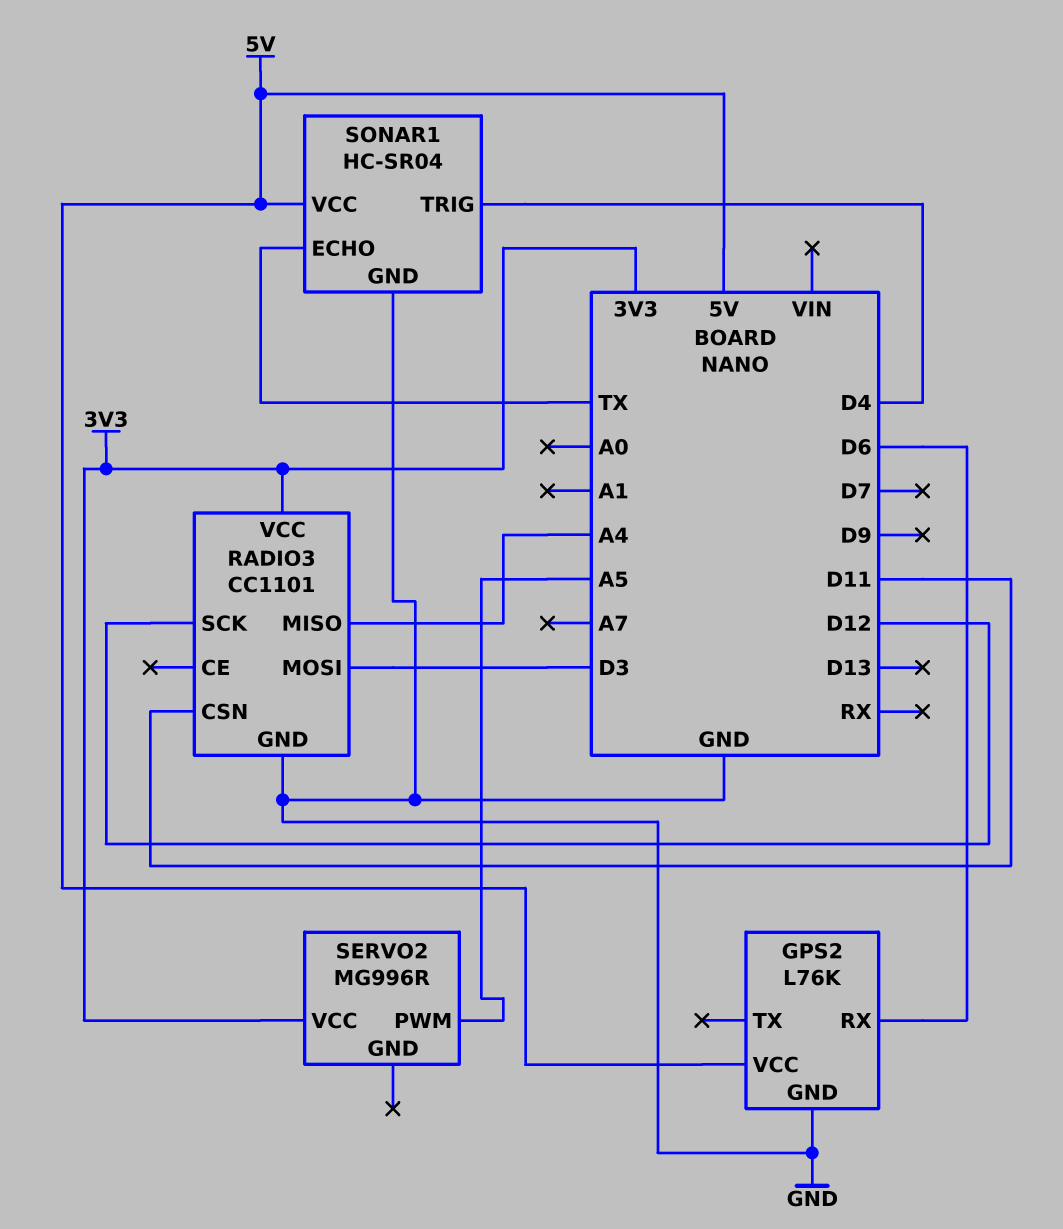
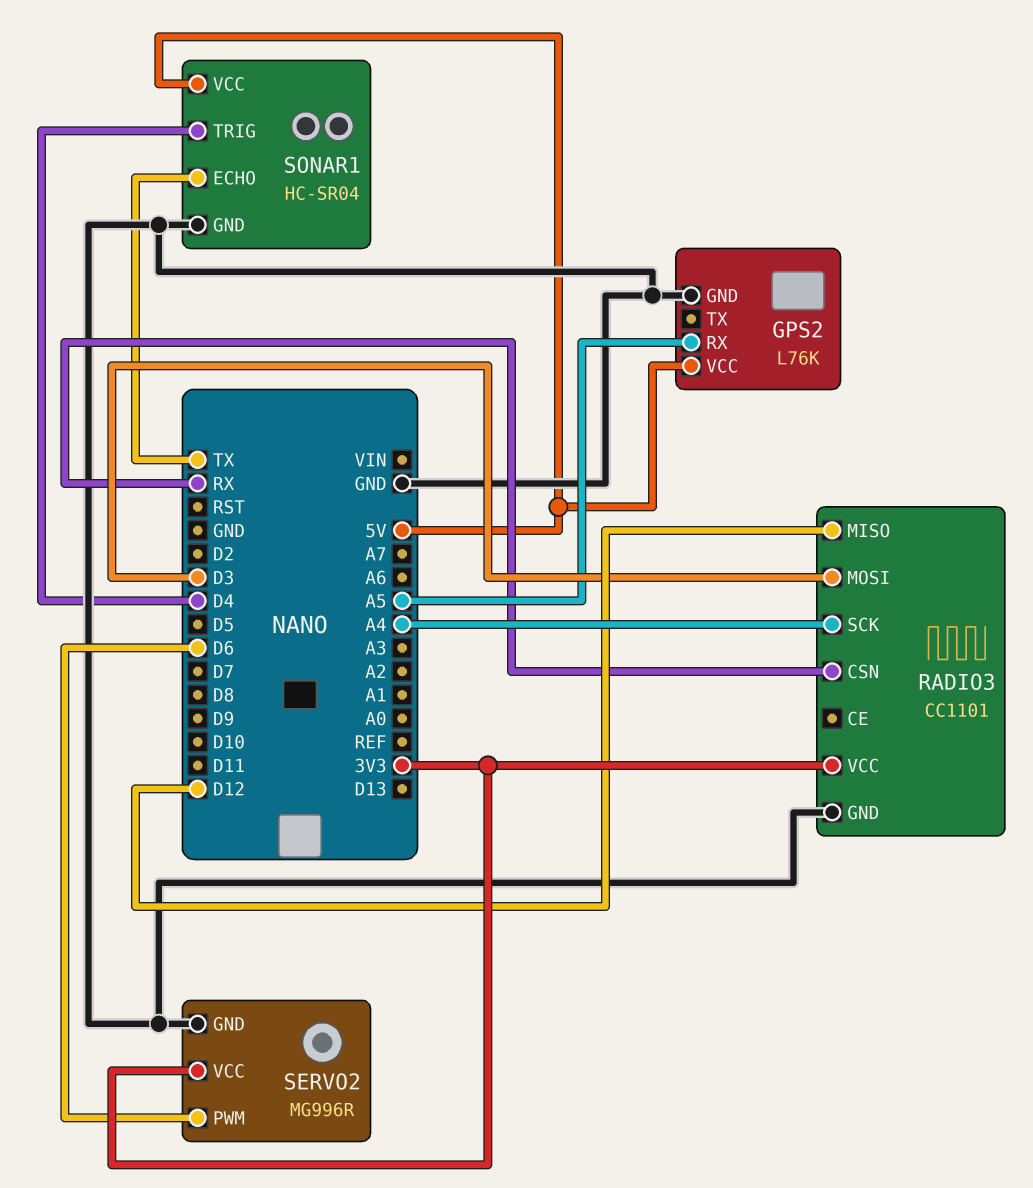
GPS2 pin RX: D6 -> A5
RADIO3 pin CSN: D11 -> RX
RADIO3 pin MISO: A4 -> D12
RADIO3 pin SCK: D12 -> A4
SERVO2 pin GND: none -> GND
SERVO2 pin PWM: A5 -> D6

